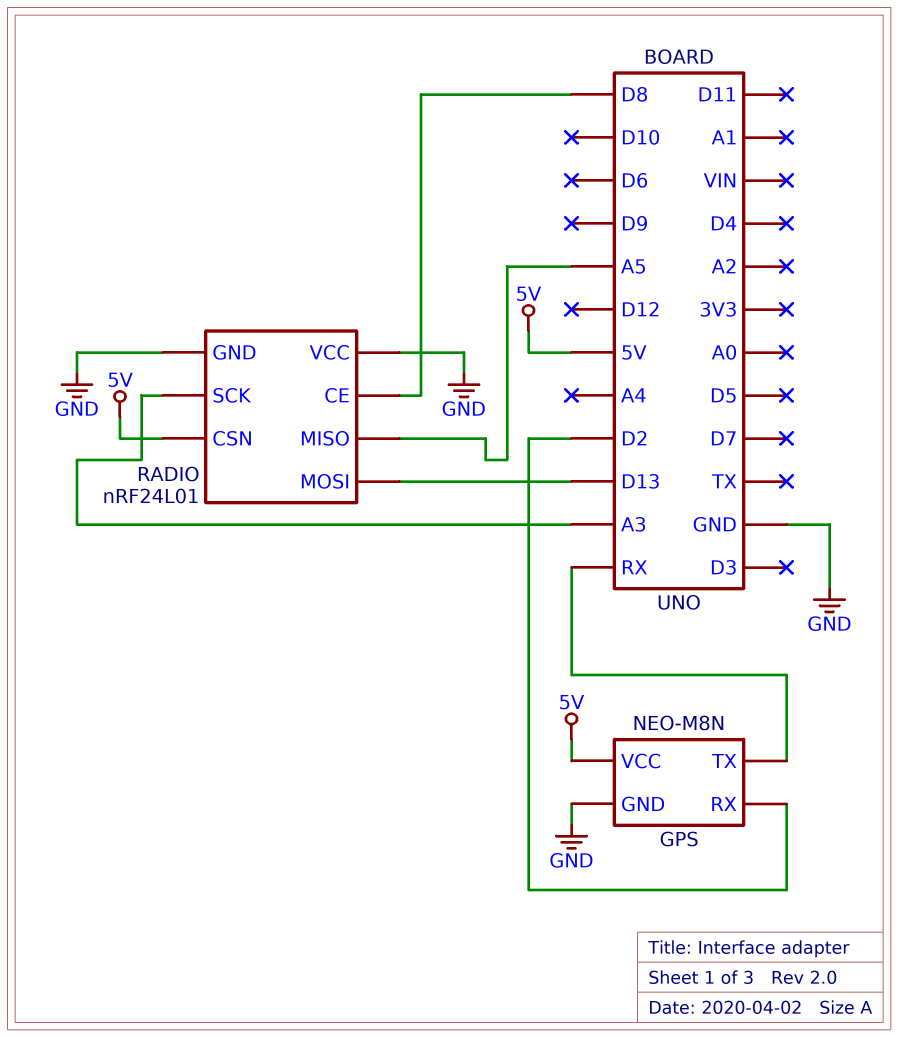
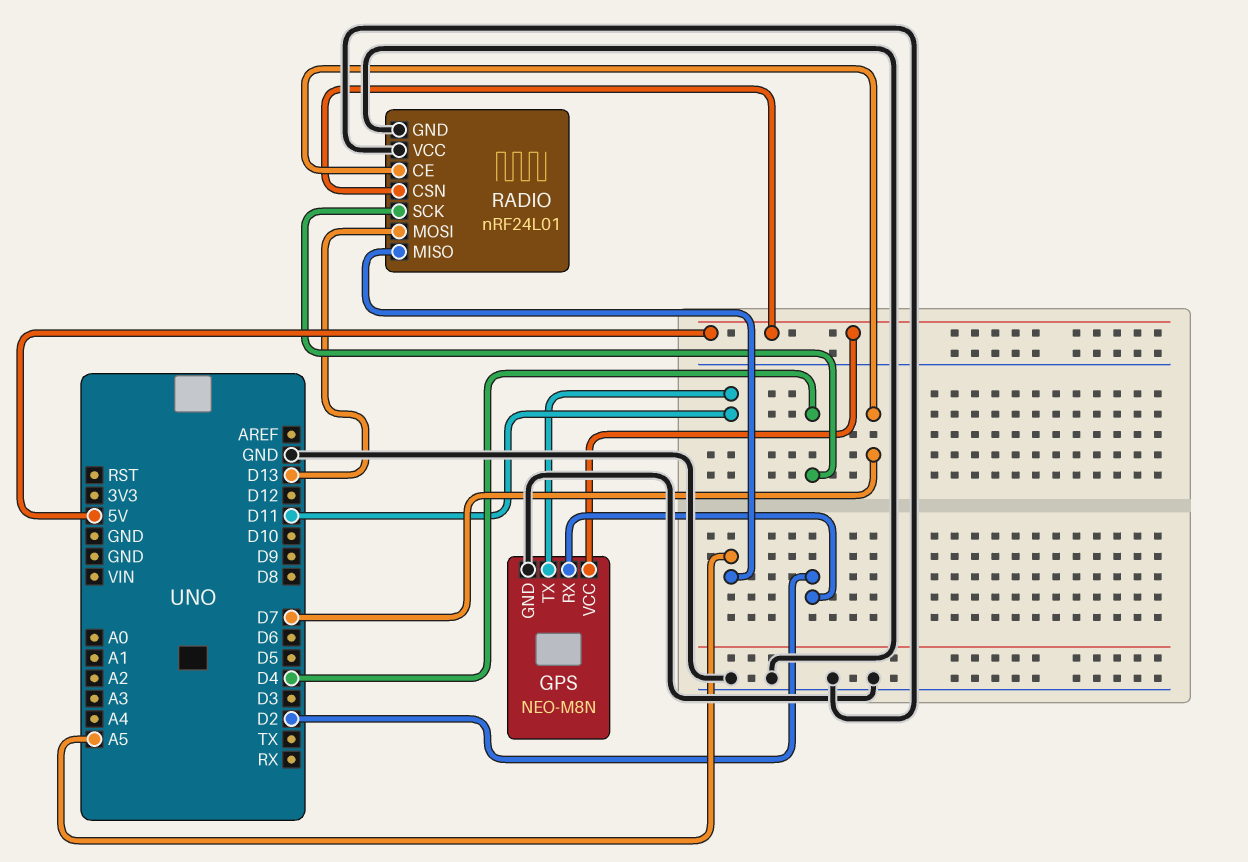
GPS pin TX: RX -> D11
RADIO pin CE: D8 -> D7
RADIO pin SCK: A3 -> D4

